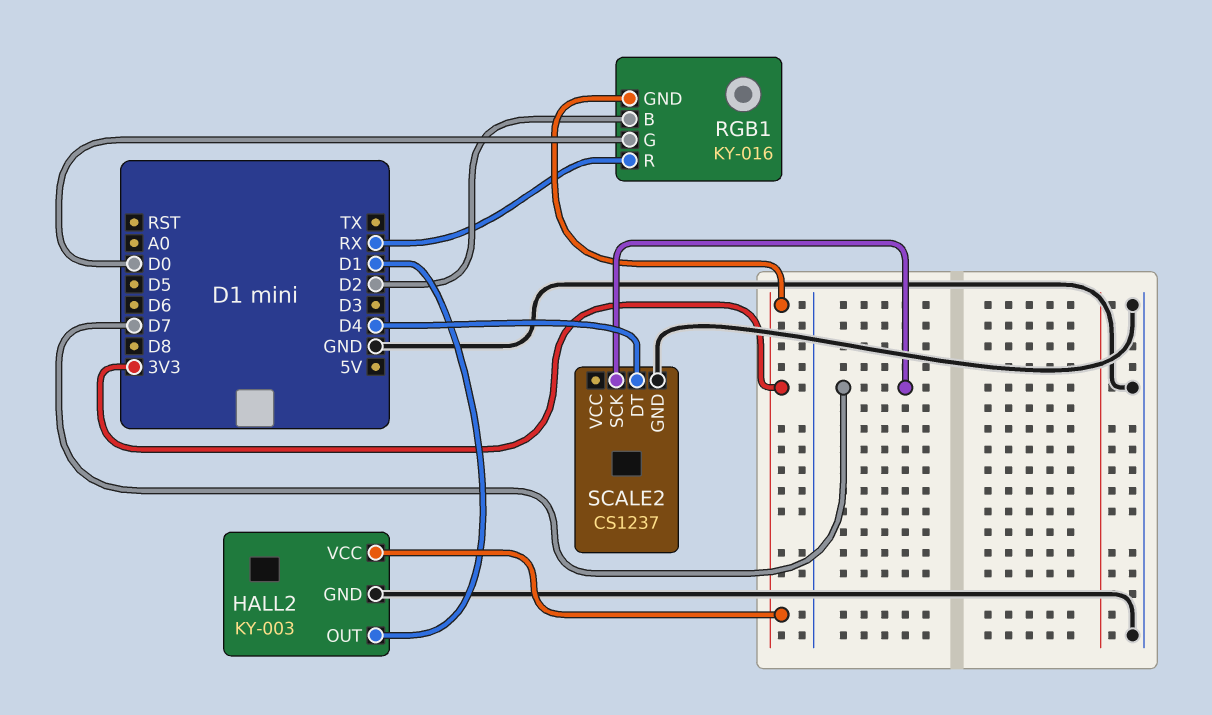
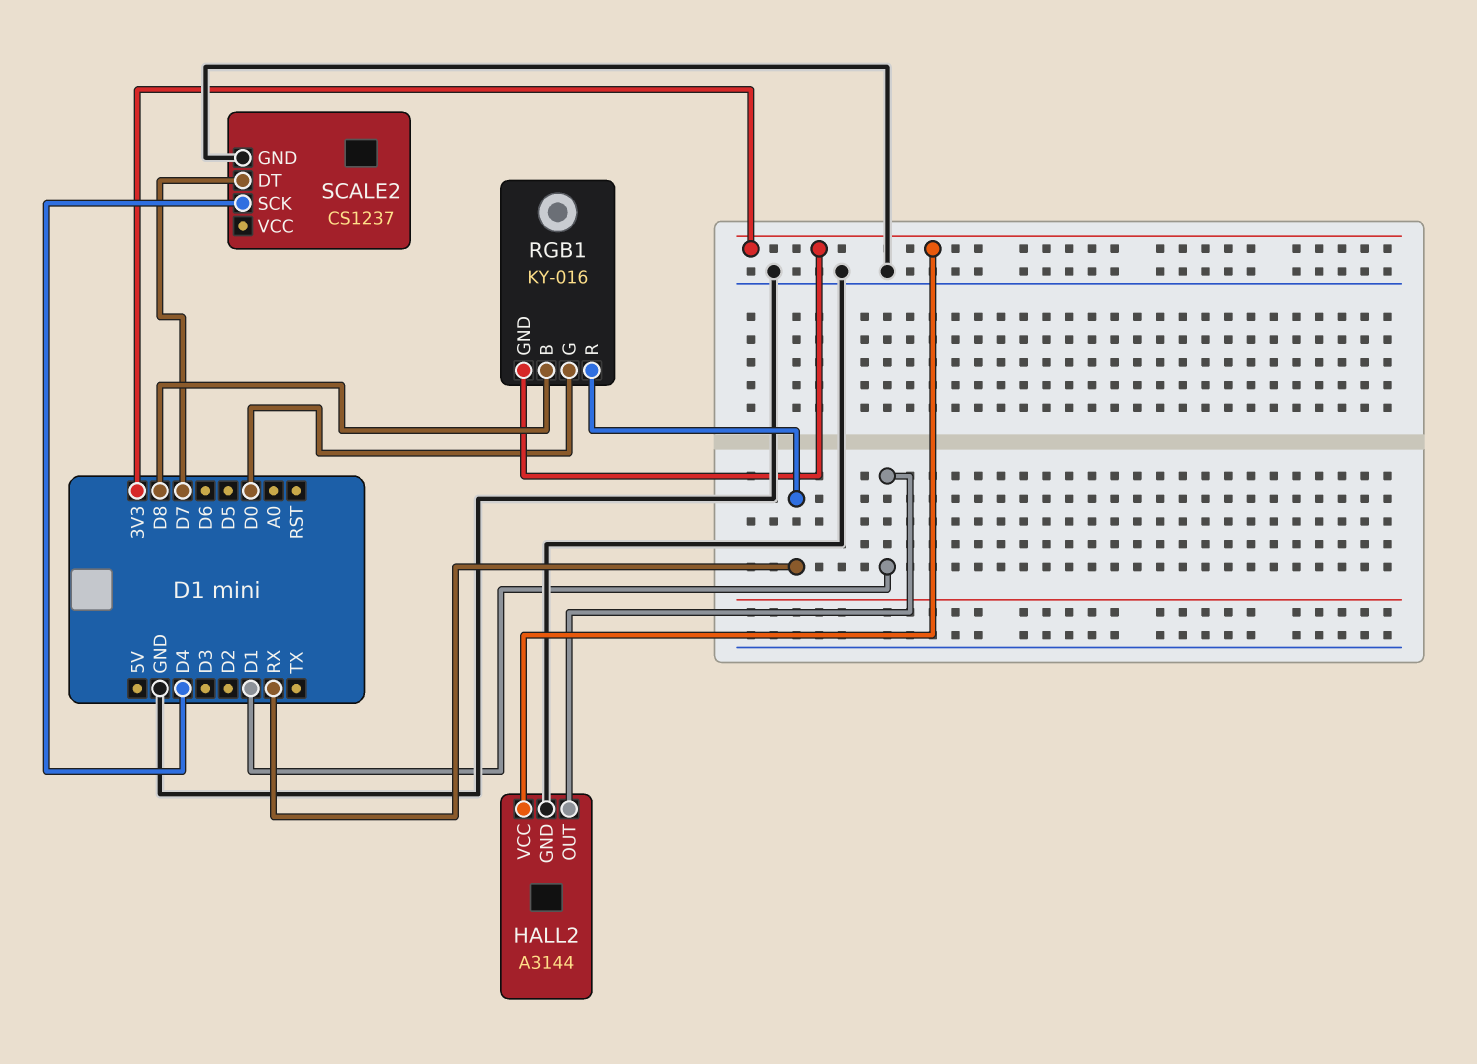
HALL2: KY-003 -> A3144
RGB1 pin B: D2 -> D8
SCALE2 pin DT: D4 -> D7
SCALE2 pin SCK: D7 -> D4

